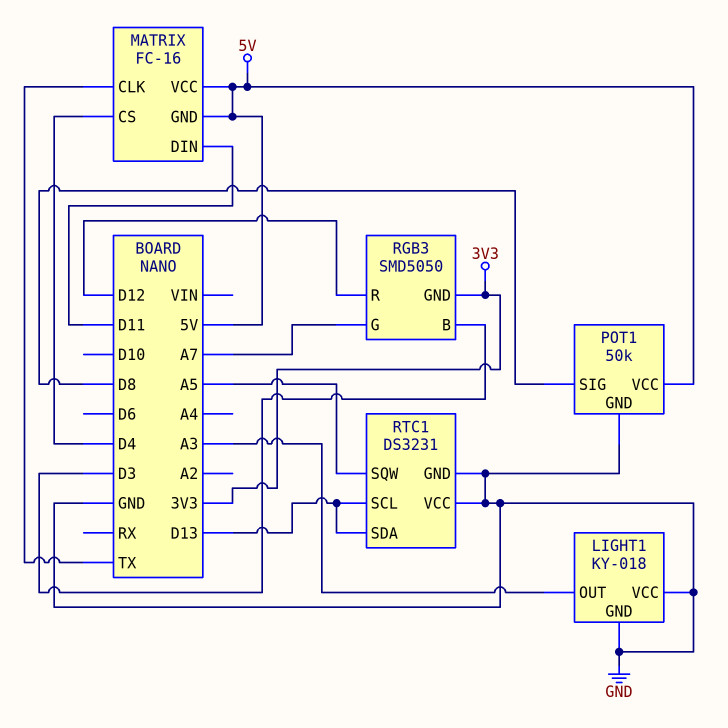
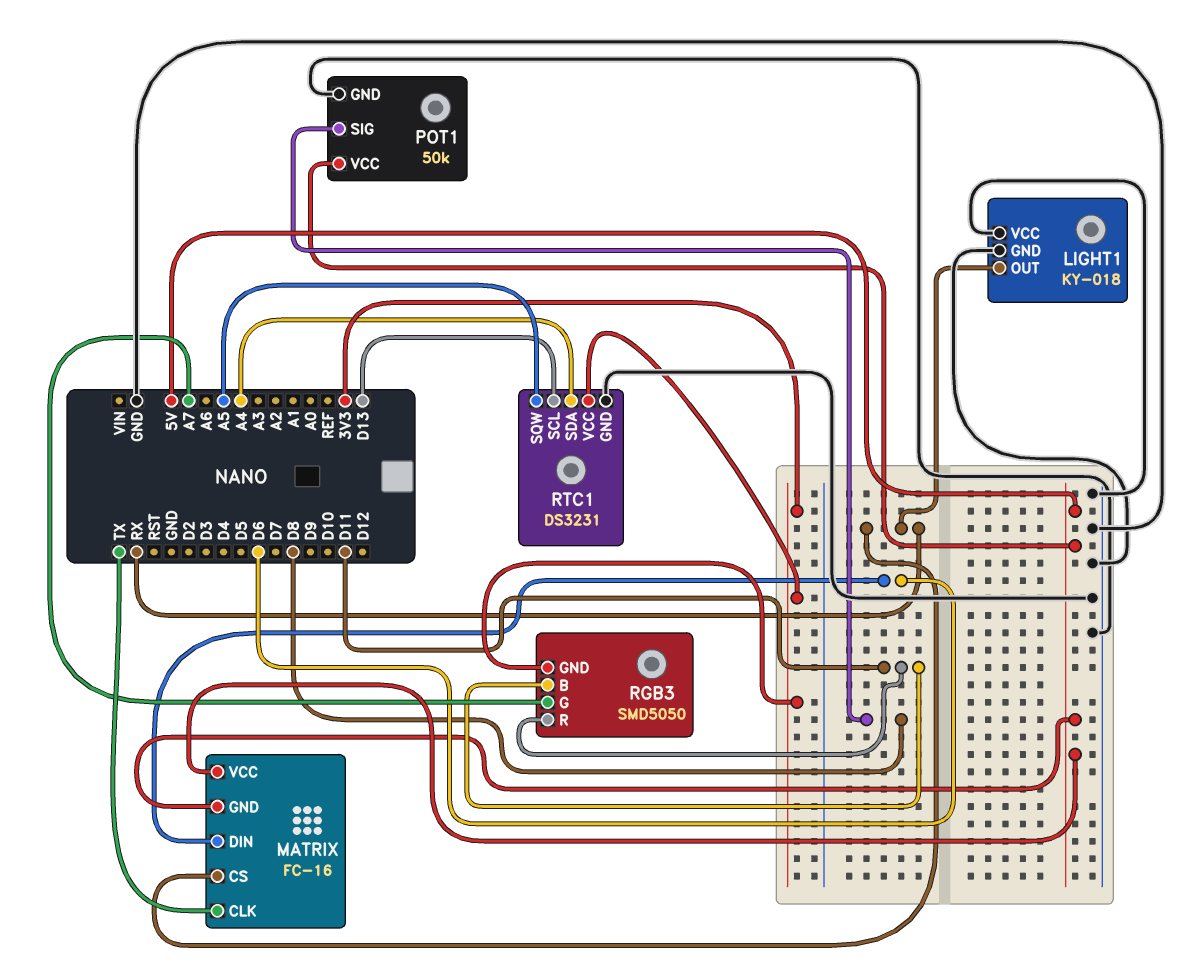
LIGHT1 pin OUT: A3 -> RX
MATRIX pin CS: D4 -> RX
MATRIX pin DIN: D11 -> D6
RGB3 pin B: D3 -> D11
RGB3 pin R: D12 -> D11
RTC1 pin SDA: D13 -> A4
RTC1 pin VCC: GND -> 3V3

